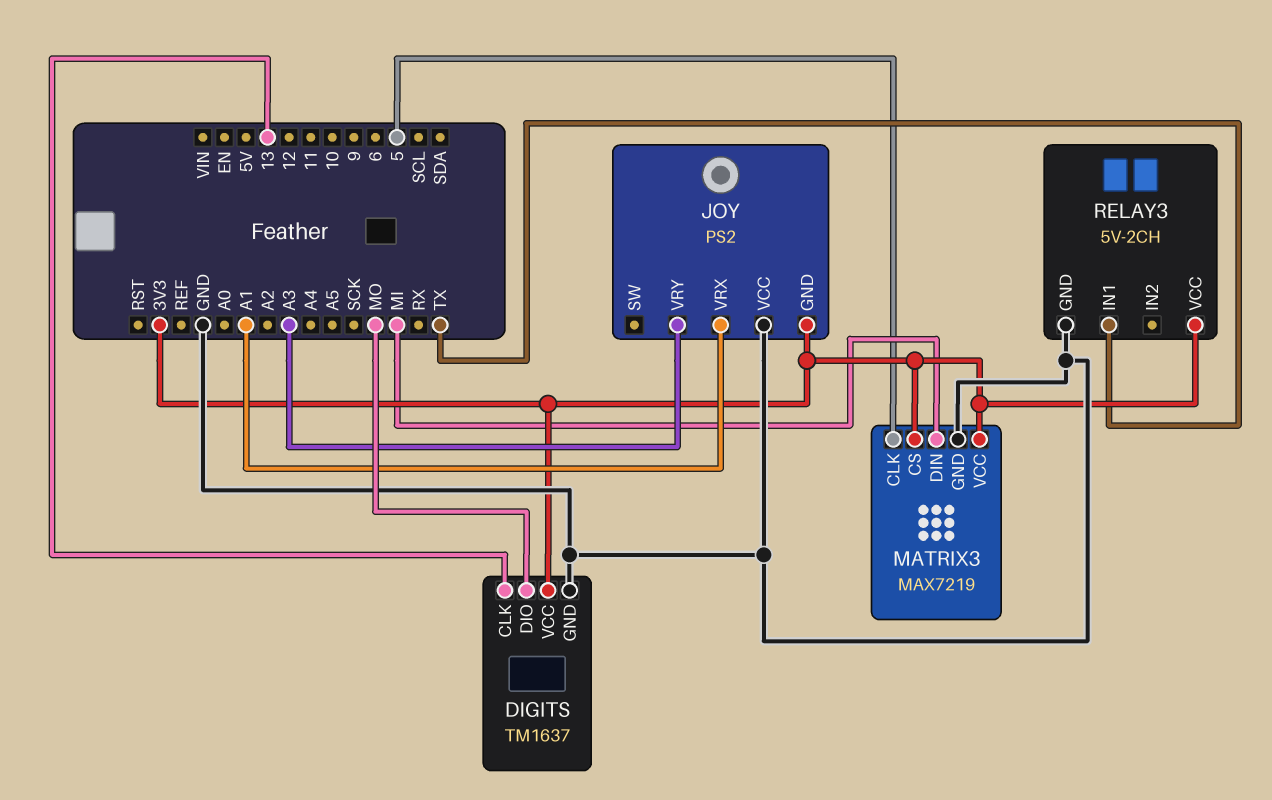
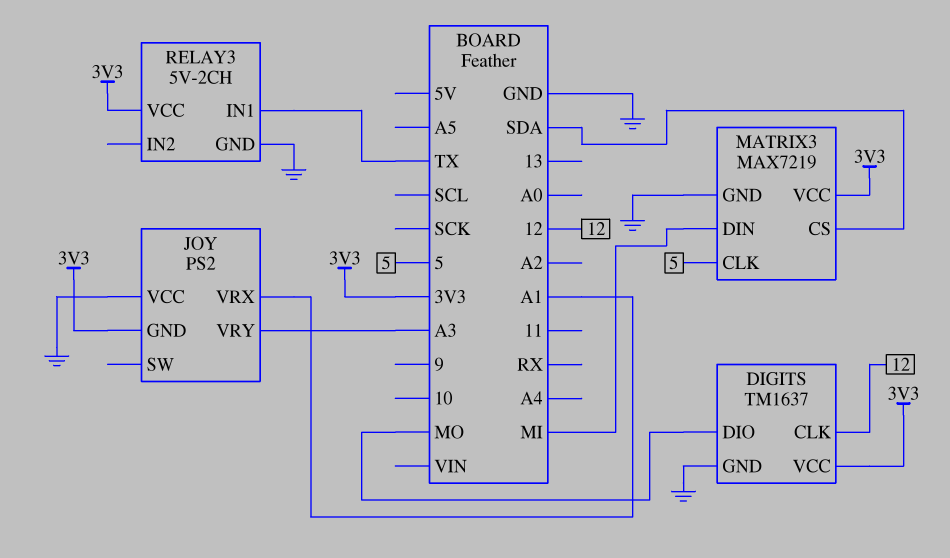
DIGITS pin CLK: 13 -> 12
MATRIX3 pin CS: 3V3 -> SDA

